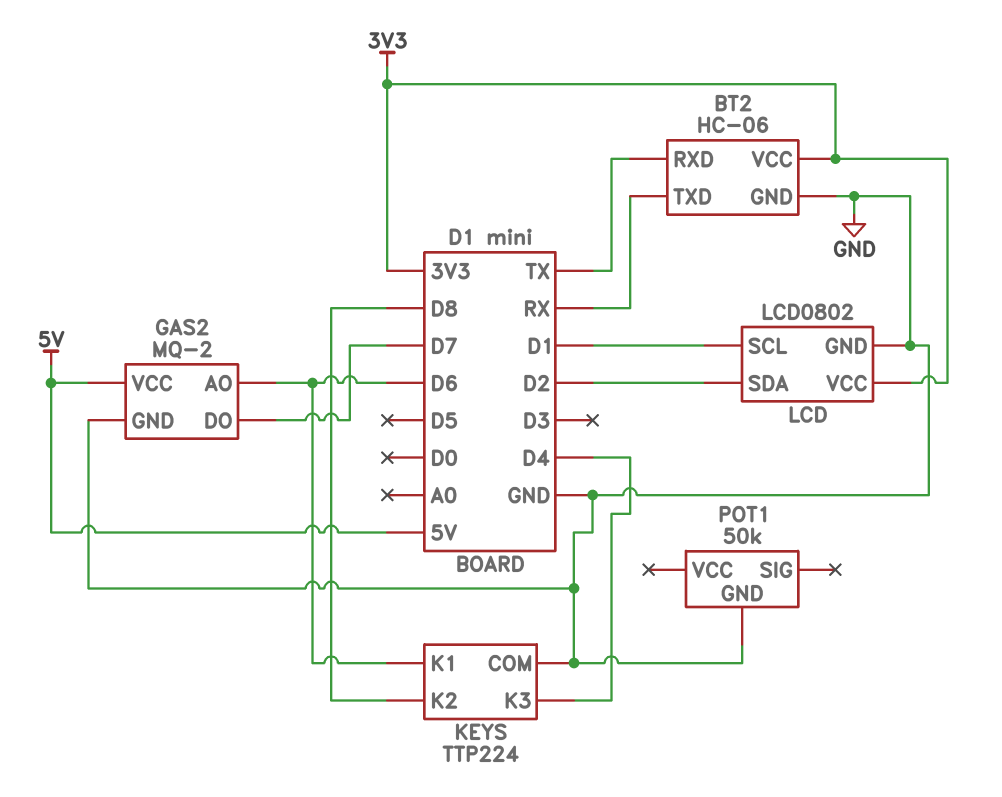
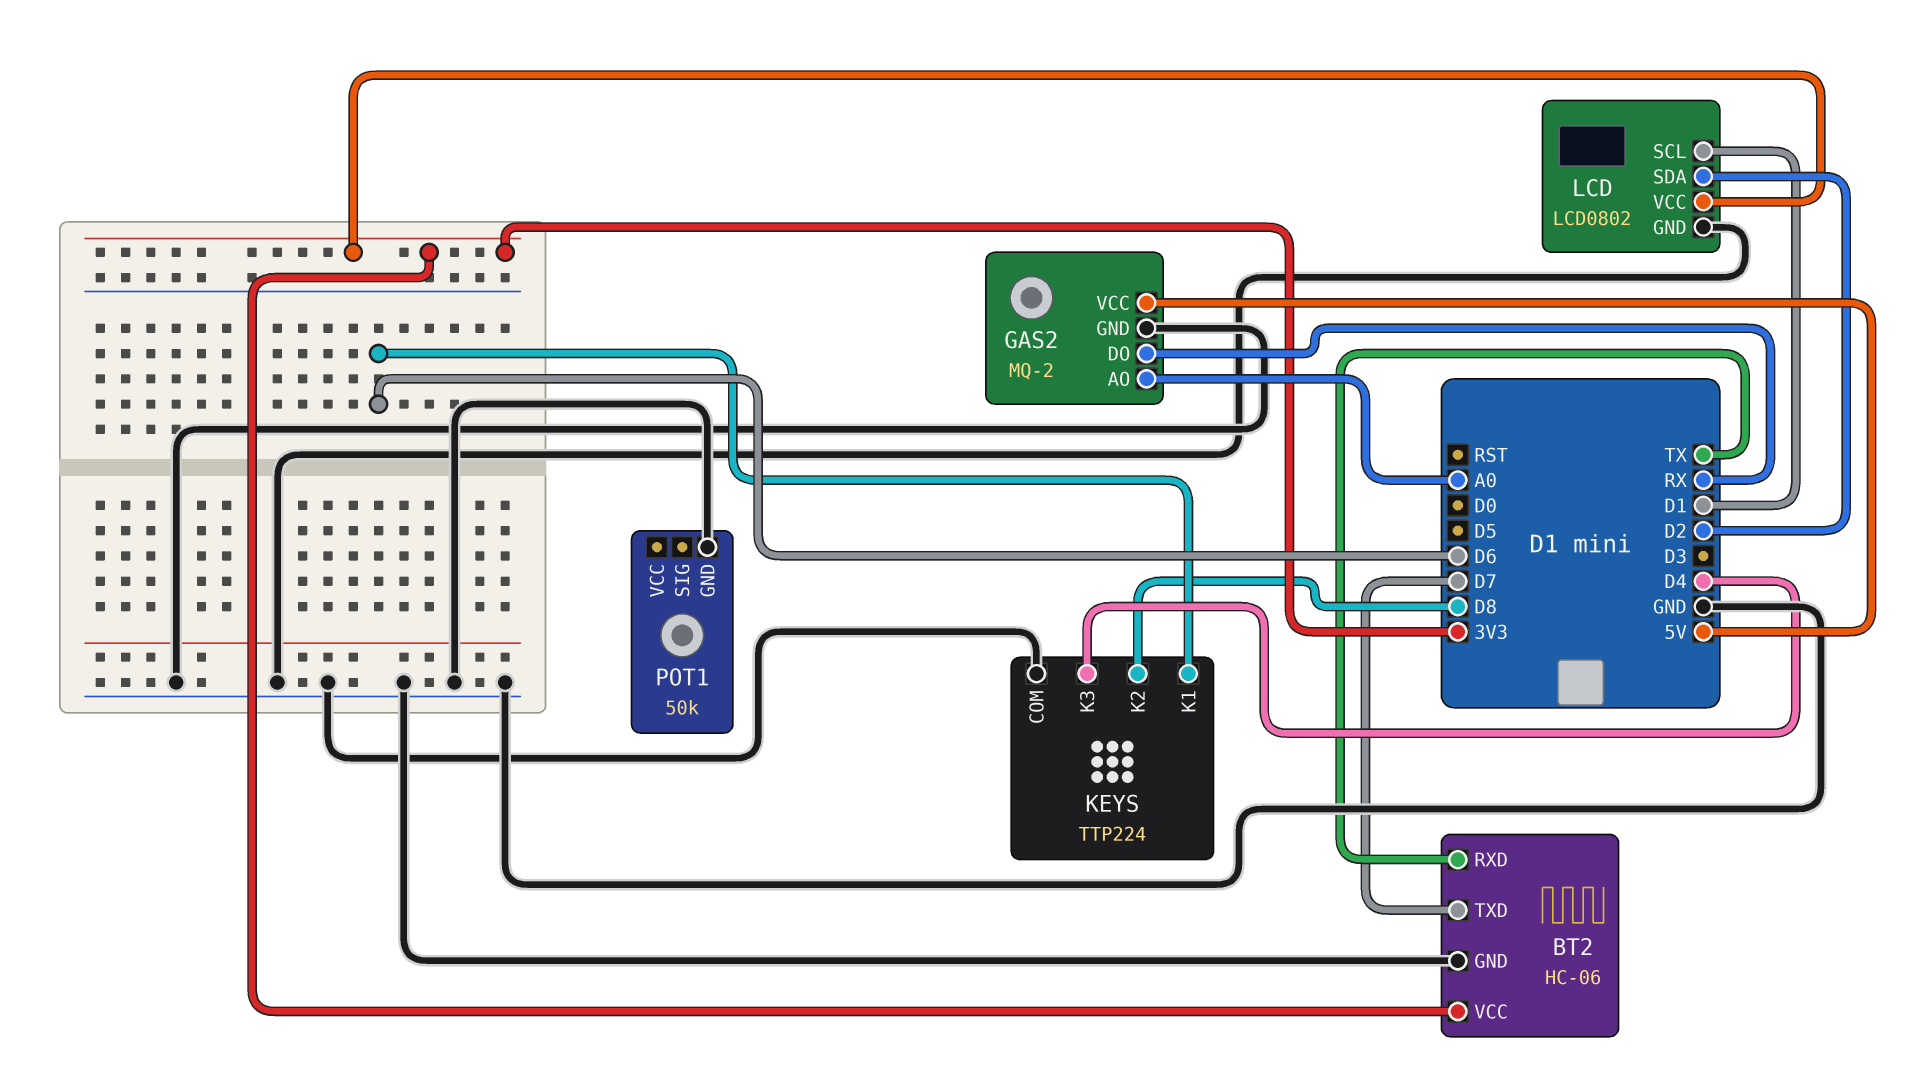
BT2 pin TXD: RX -> D7
GAS2 pin AO: D6 -> A0
GAS2 pin DO: D7 -> RX

